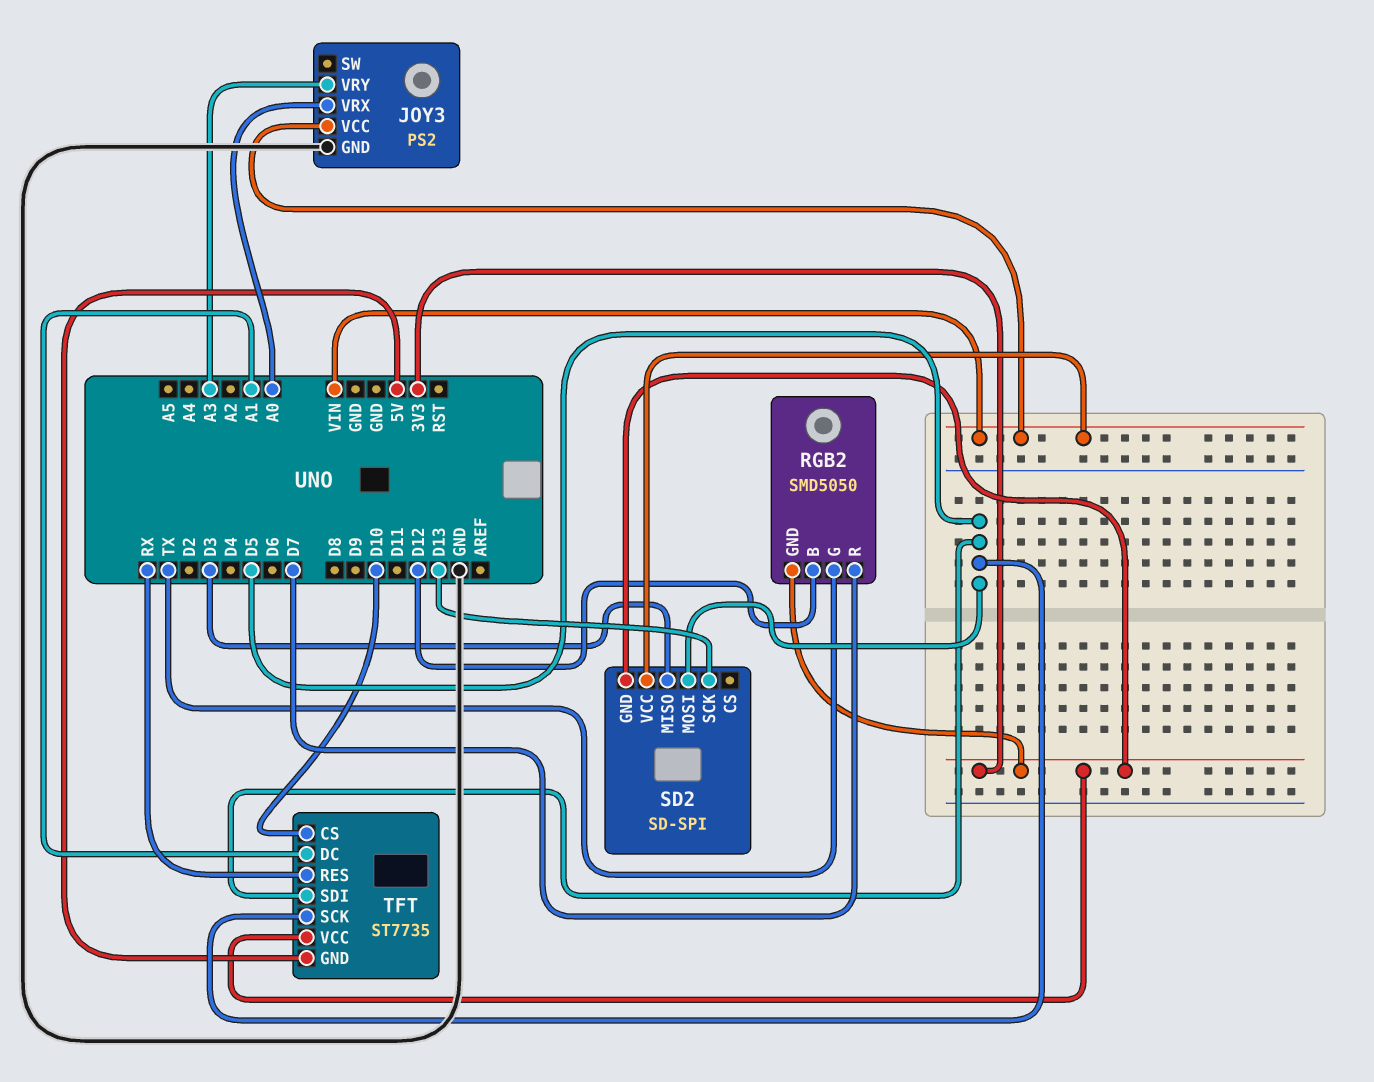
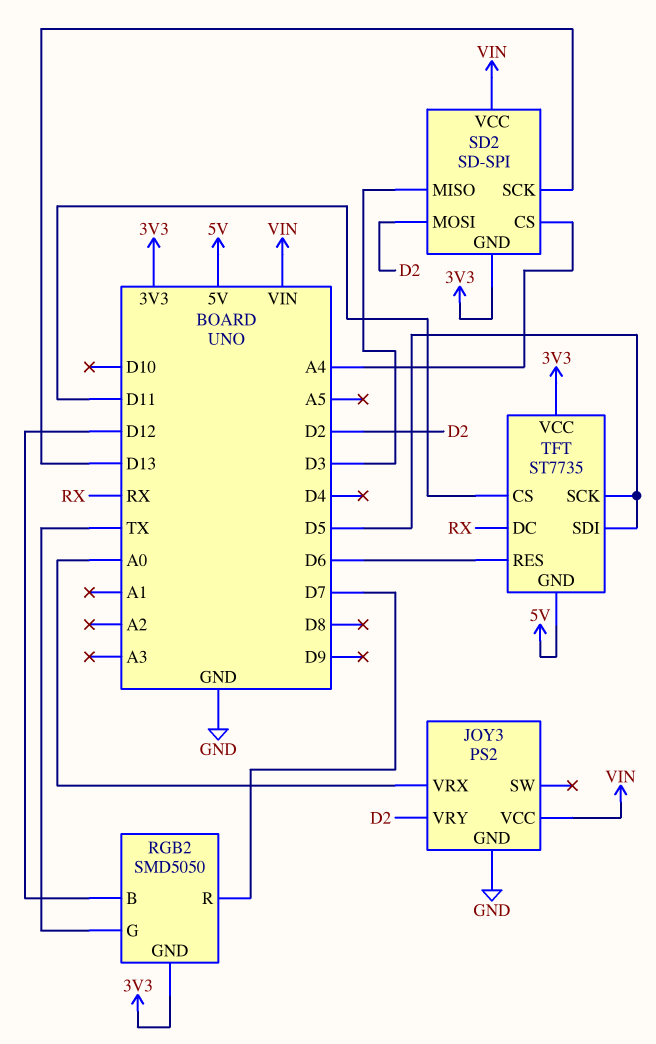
JOY3 pin VRY: A3 -> D2
SD2 pin CS: none -> A4
SD2 pin MOSI: D5 -> D2
TFT pin CS: D10 -> D11
TFT pin DC: A1 -> RX
TFT pin RES: RX -> D6

